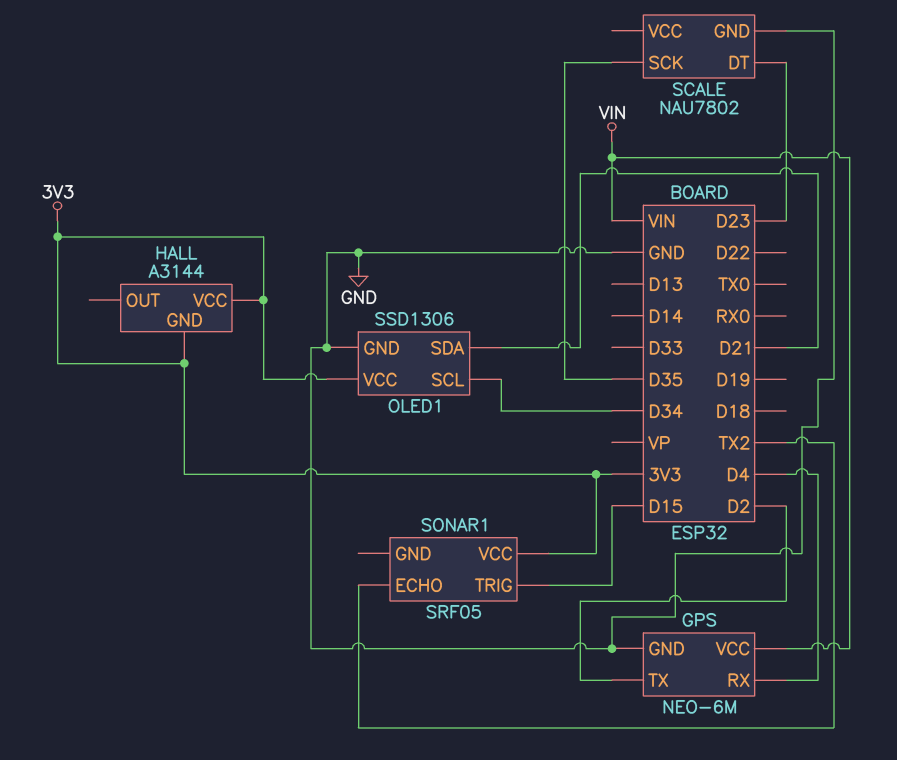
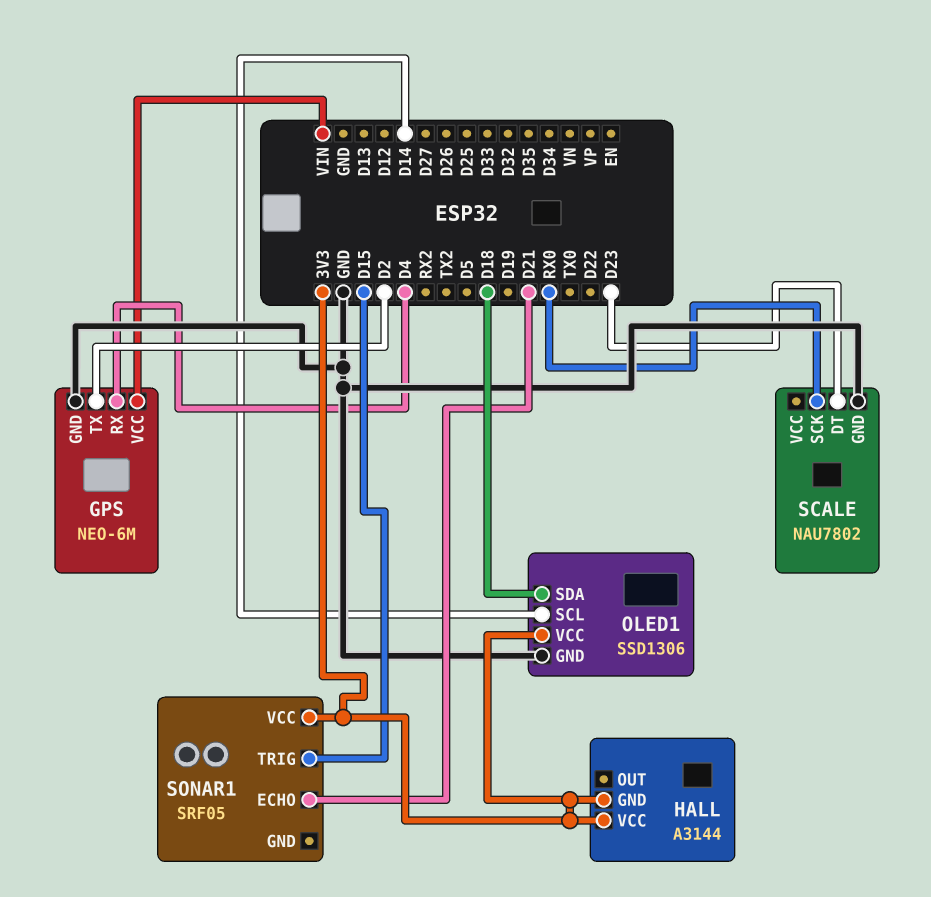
OLED1 pin SCL: D34 -> D14
OLED1 pin SDA: D21 -> D18
SCALE pin SCK: D35 -> RX0
SONAR1 pin ECHO: TX2 -> D21

